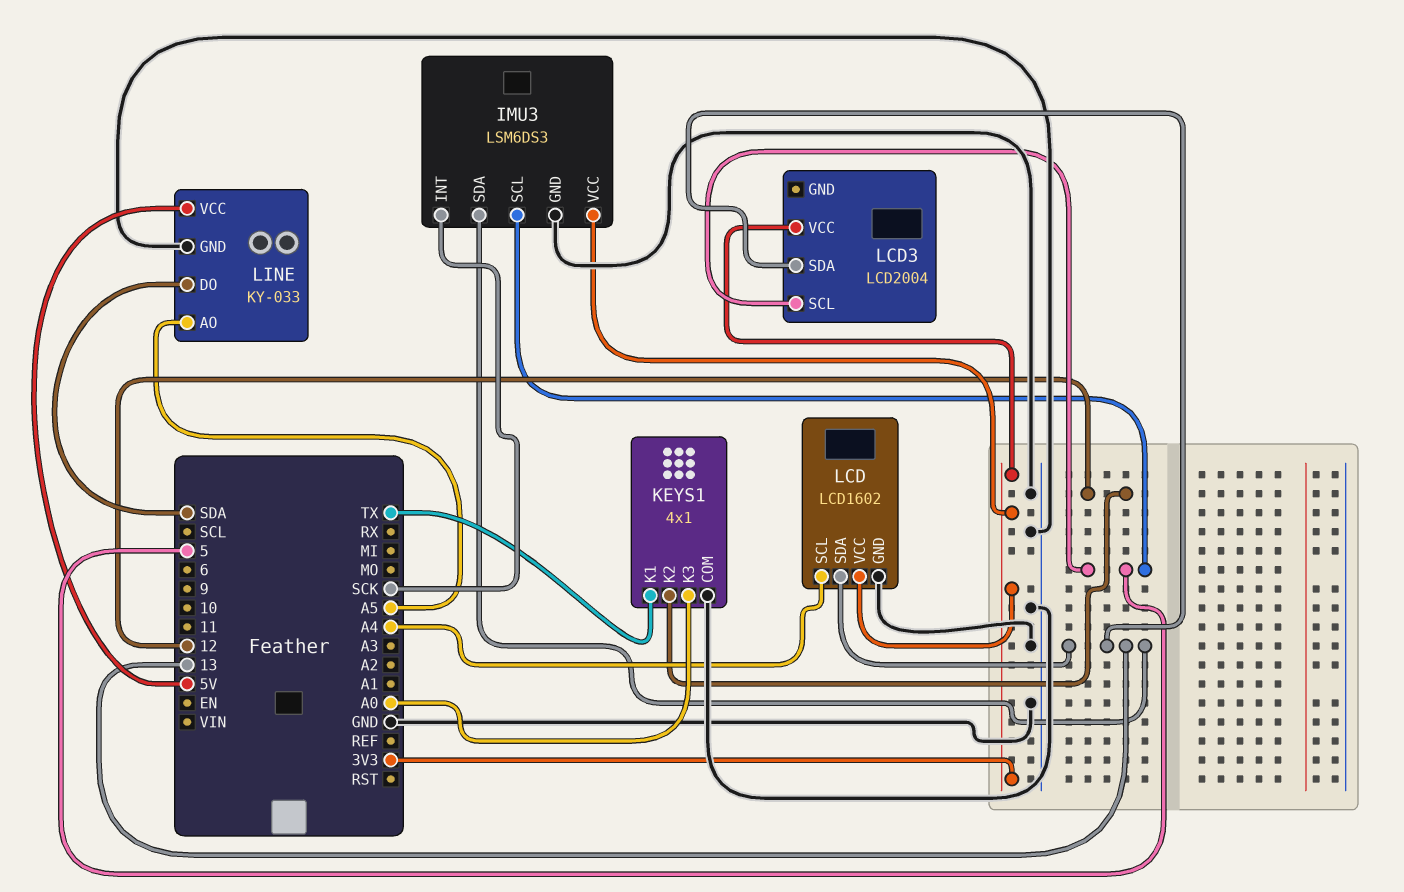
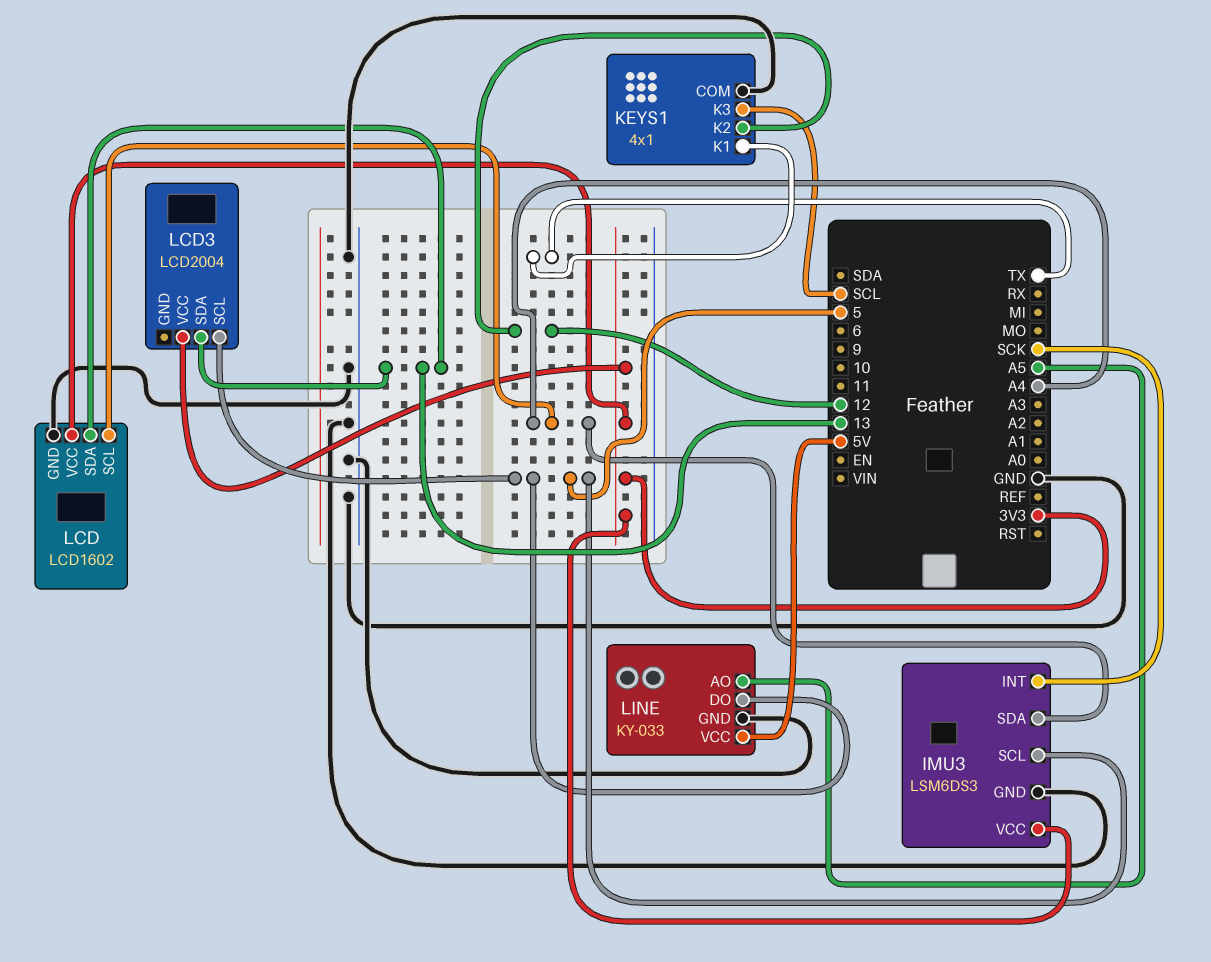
IMU3 pin SDA: 13 -> A4
KEYS1 pin K3: A0 -> SCL
LINE pin DO: SDA -> 5

